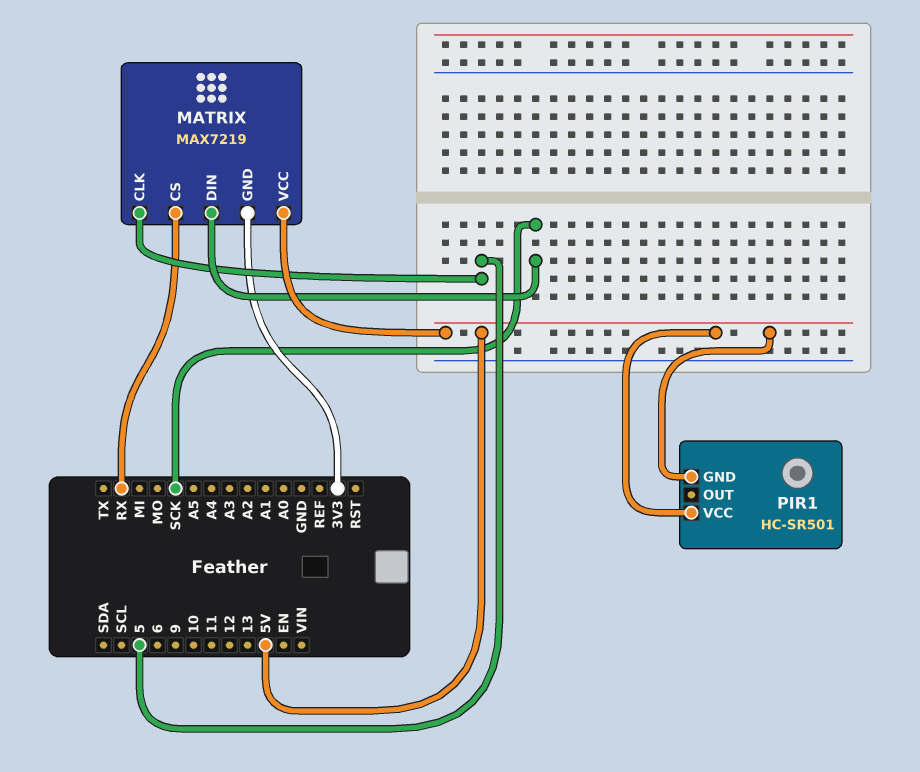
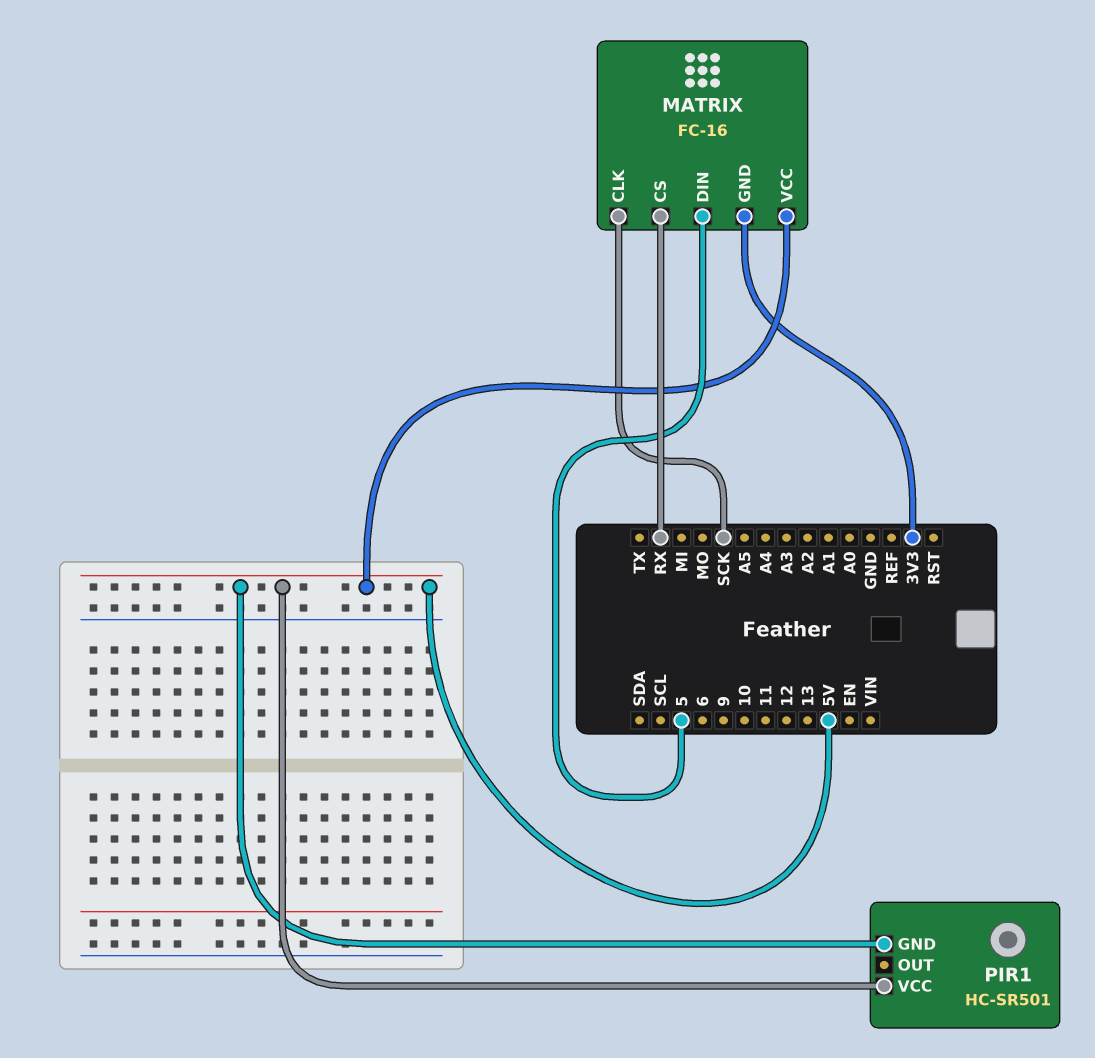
MATRIX: MAX7219 -> FC-16
MATRIX pin CLK: 5 -> SCK
MATRIX pin DIN: SCK -> 5

